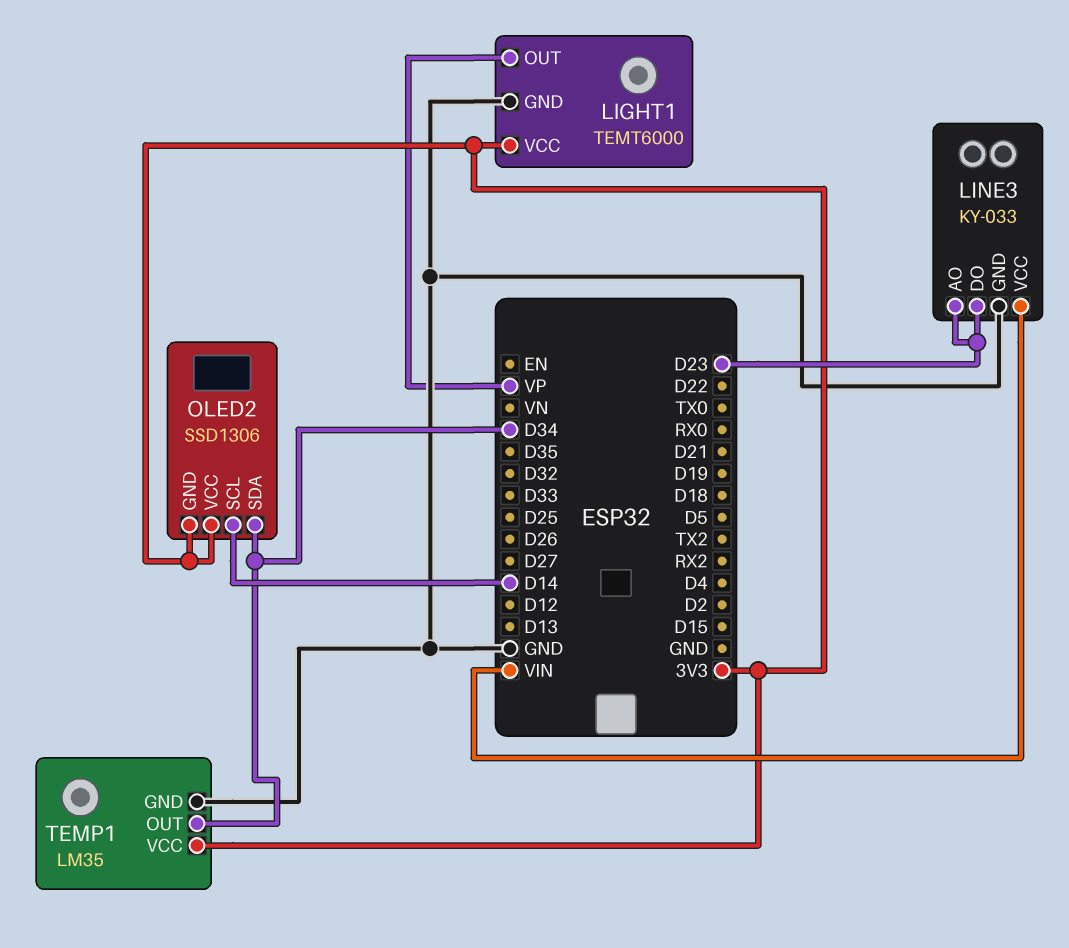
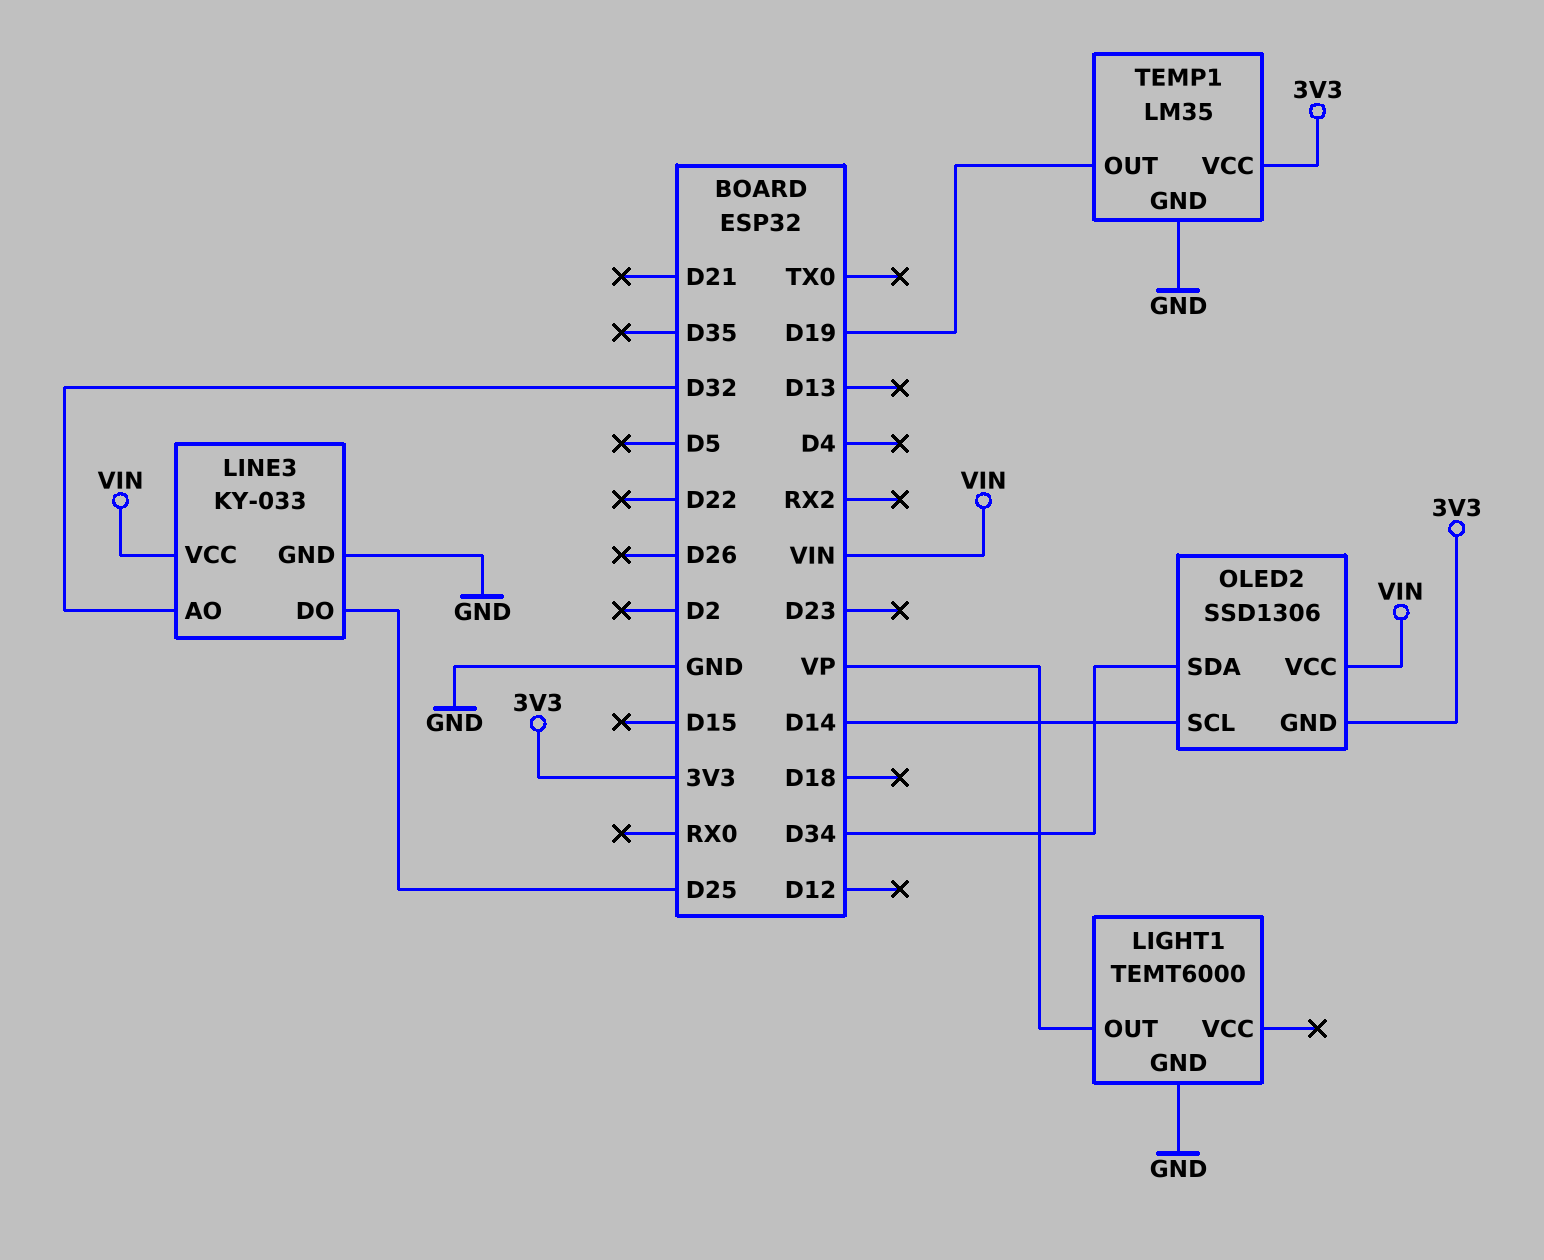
LIGHT1 pin VCC: 3V3 -> none
LINE3 pin AO: D23 -> D32
LINE3 pin DO: D23 -> D25
OLED2 pin VCC: 3V3 -> VIN
TEMP1 pin OUT: D34 -> D19

